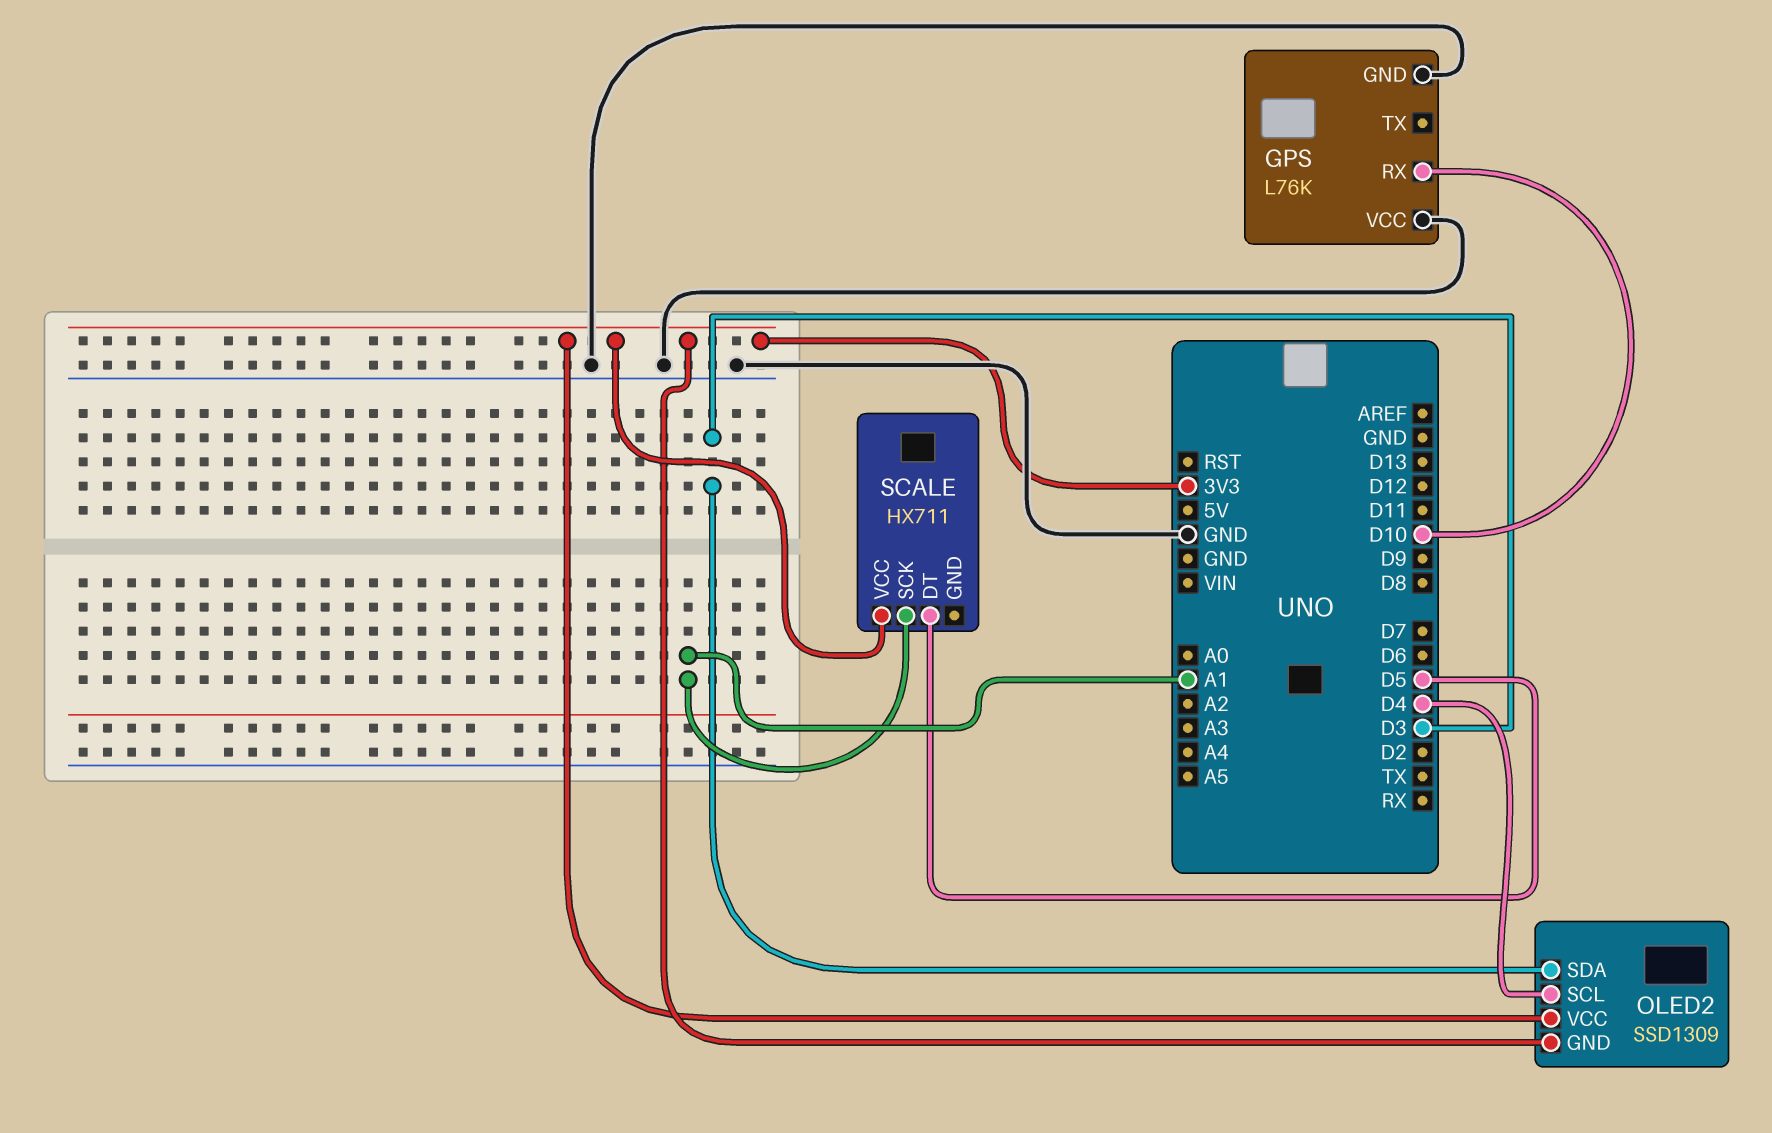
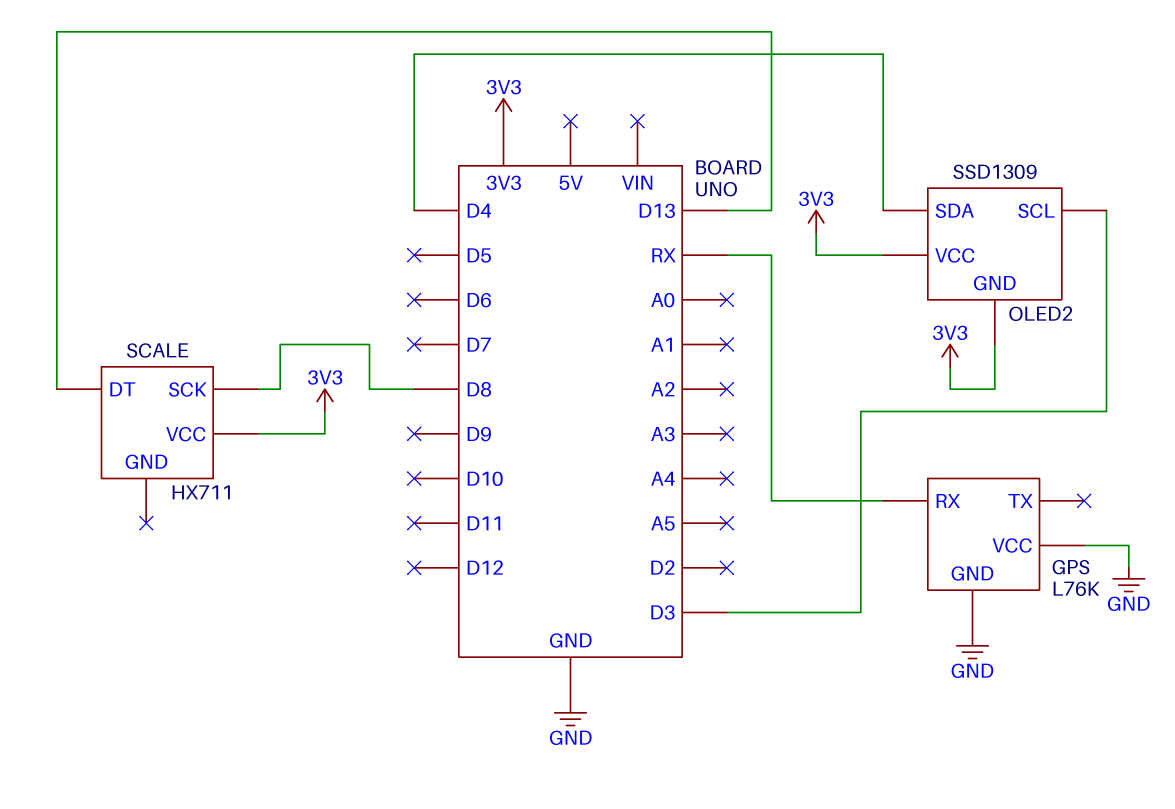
GPS pin RX: D10 -> RX
OLED2 pin SCL: D4 -> D3
OLED2 pin SDA: D3 -> D4
SCALE pin DT: D5 -> D13
SCALE pin SCK: A1 -> D8

